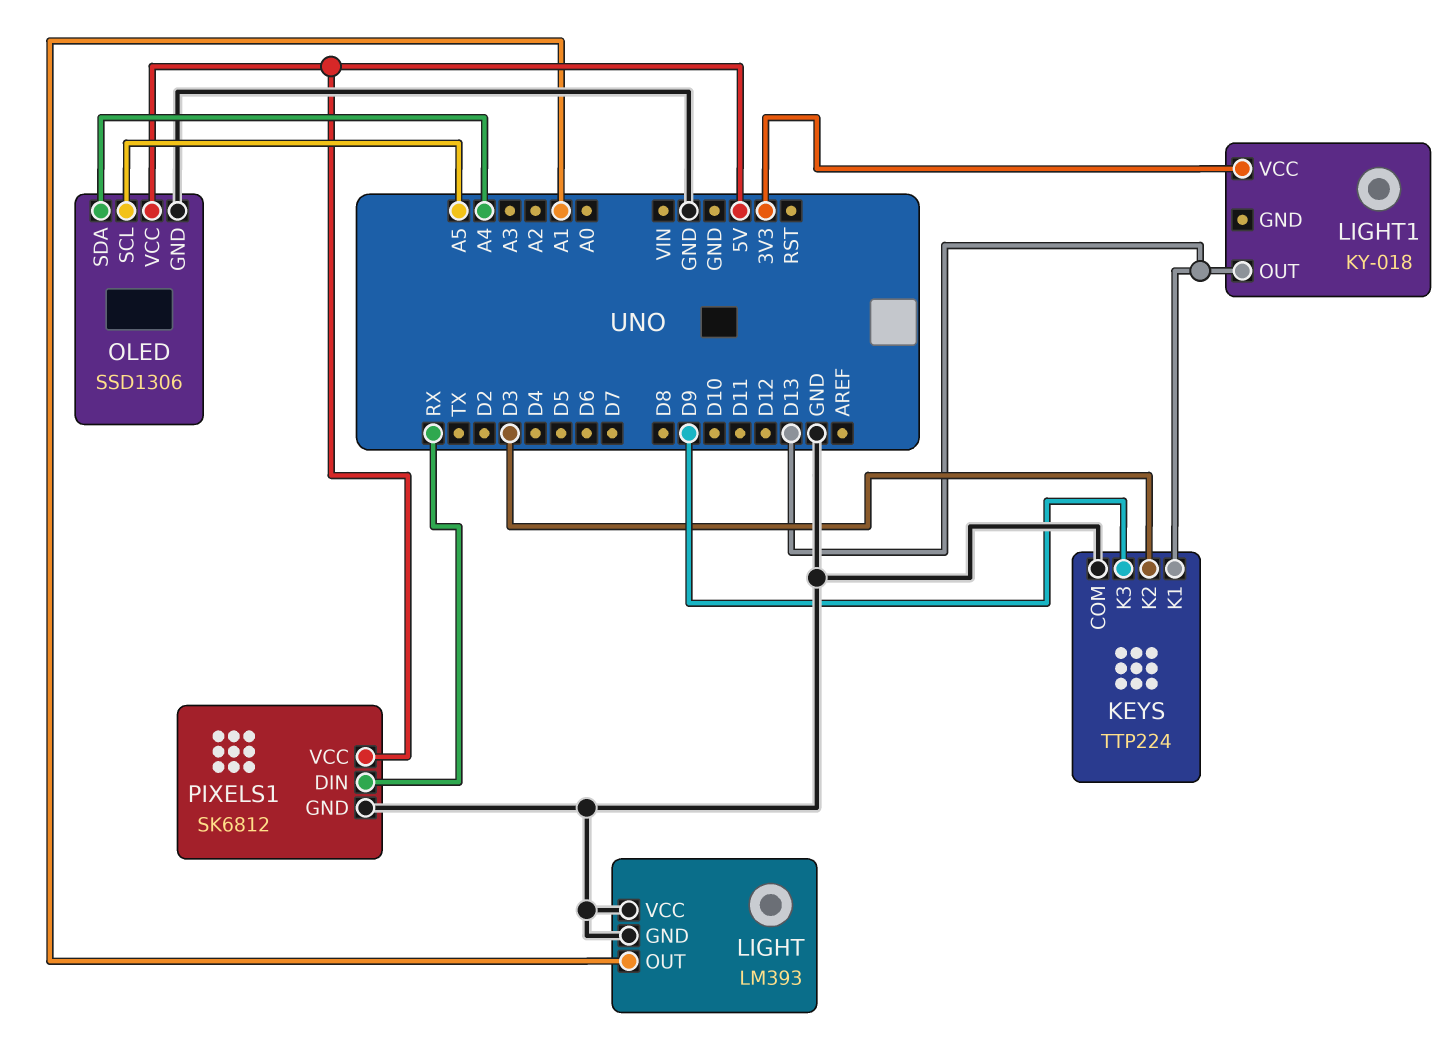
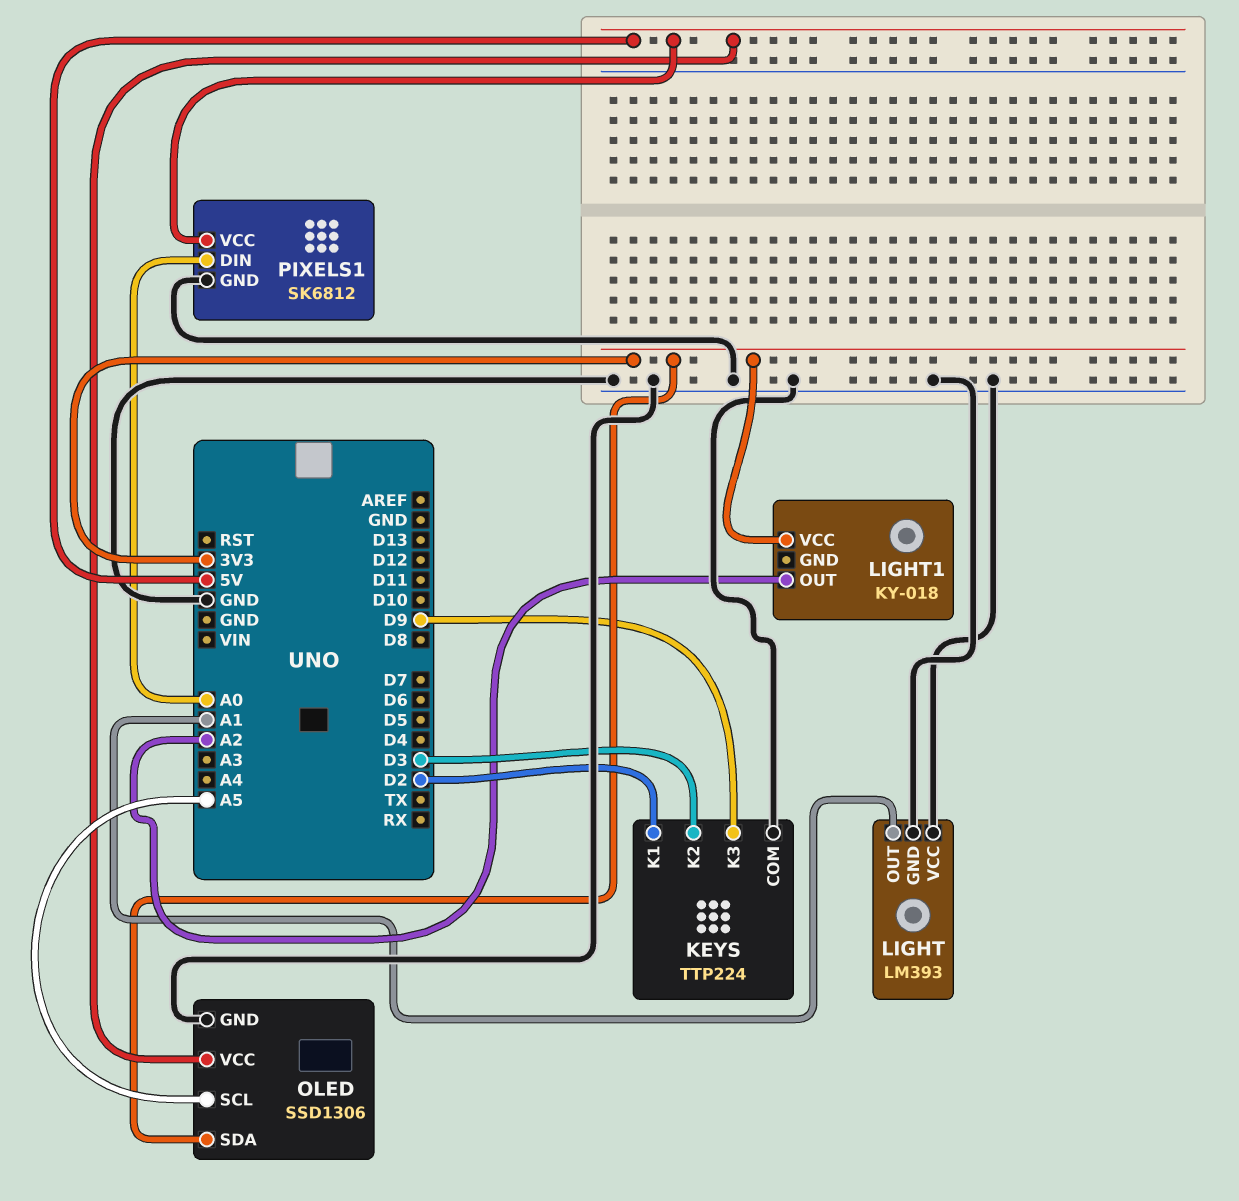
KEYS pin K1: D13 -> D2
LIGHT1 pin OUT: D13 -> A2
OLED pin SDA: A4 -> 3V3
PIXELS1 pin DIN: RX -> A0

